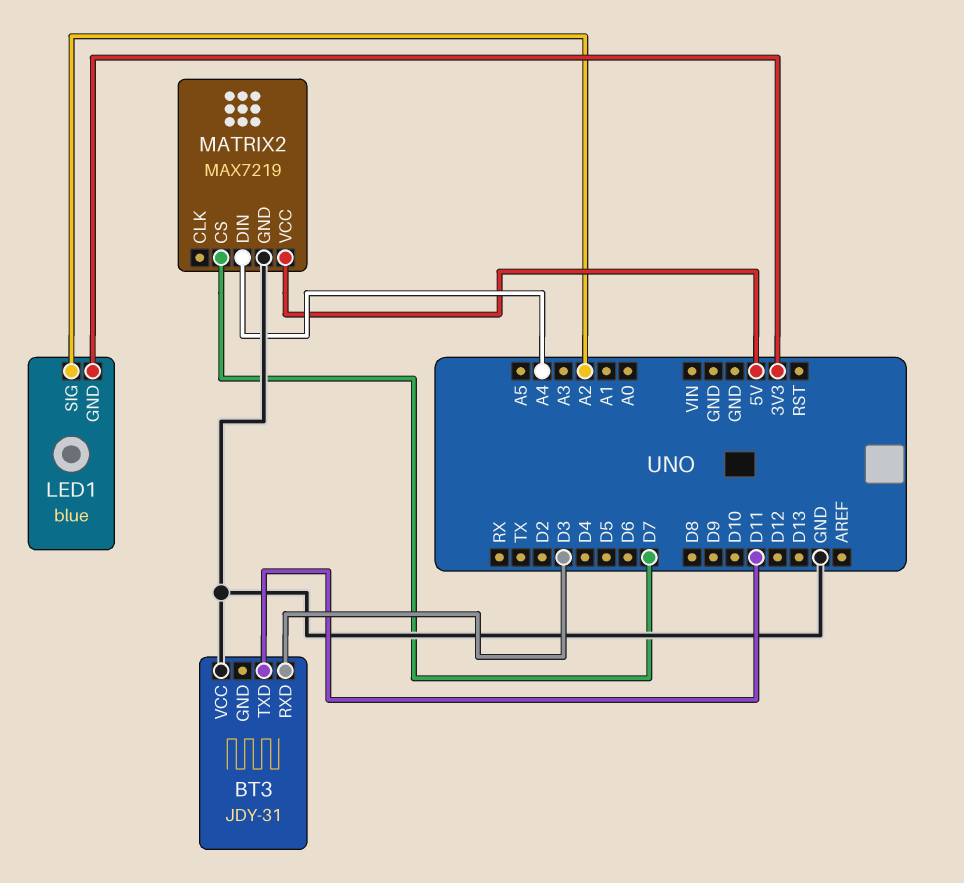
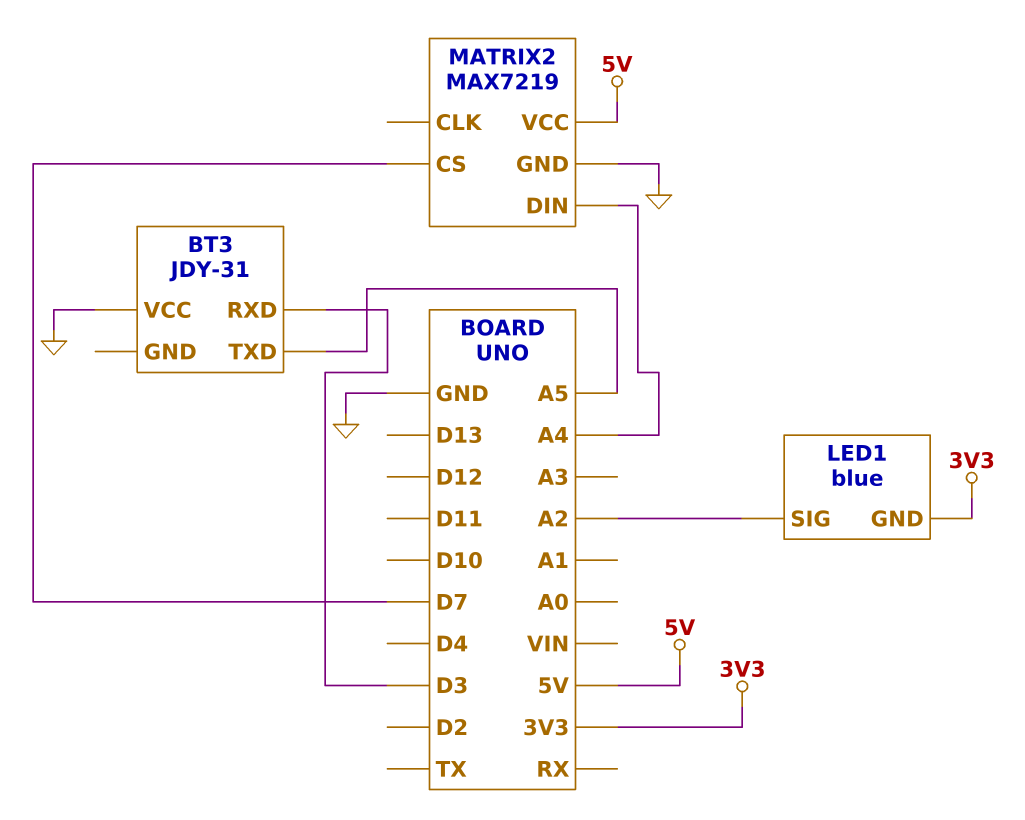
BT3 pin TXD: D11 -> A5

